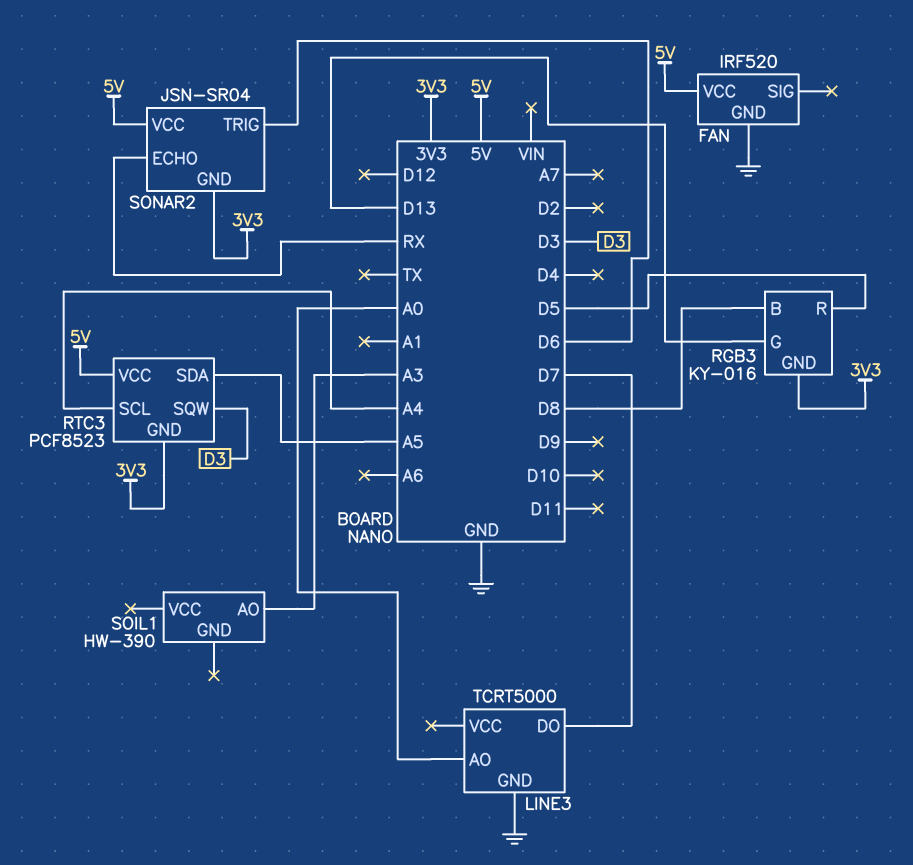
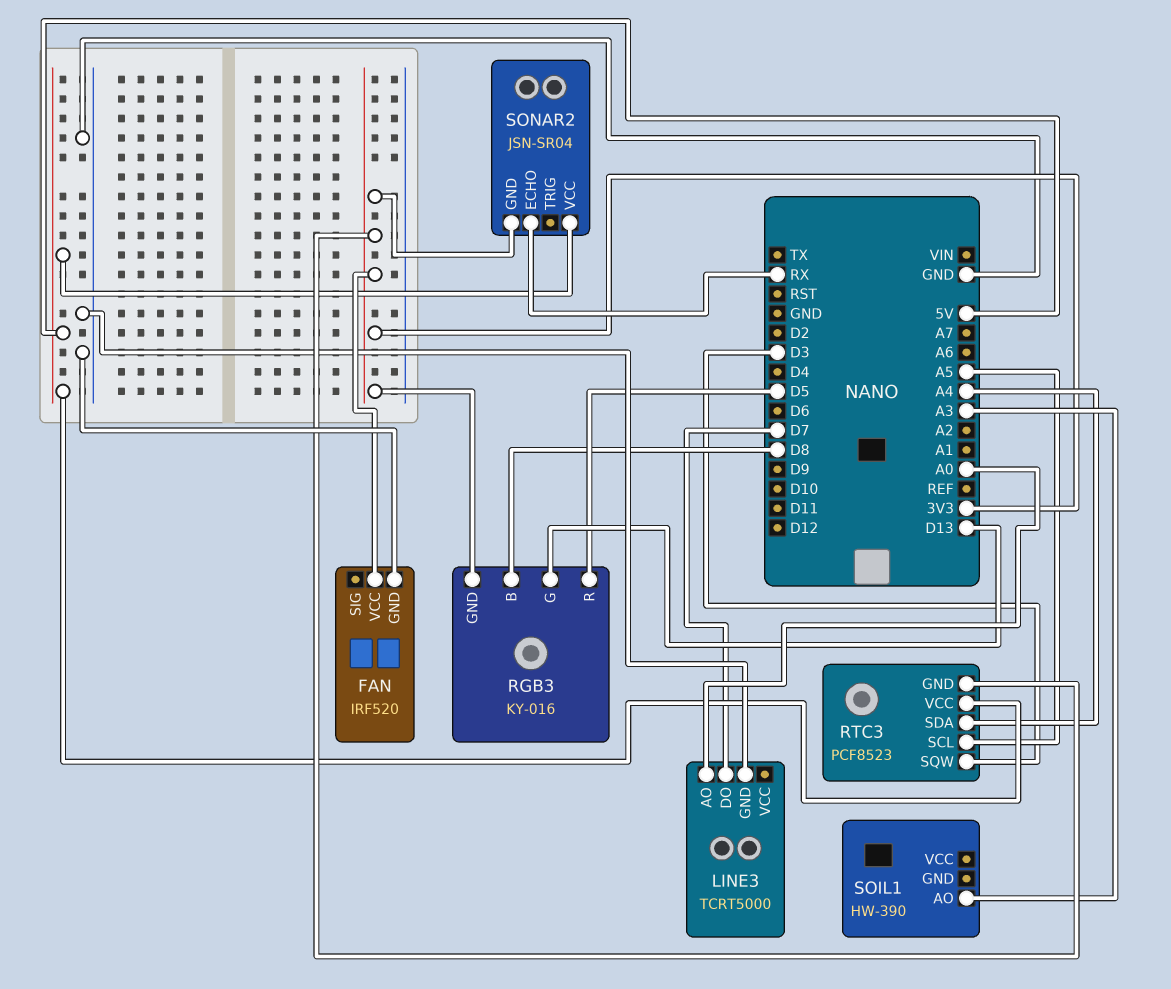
FAN pin VCC: 5V -> 3V3
RTC3 pin SCL: A4 -> A5
RTC3 pin SDA: A5 -> A4
SONAR2 pin TRIG: D6 -> none

